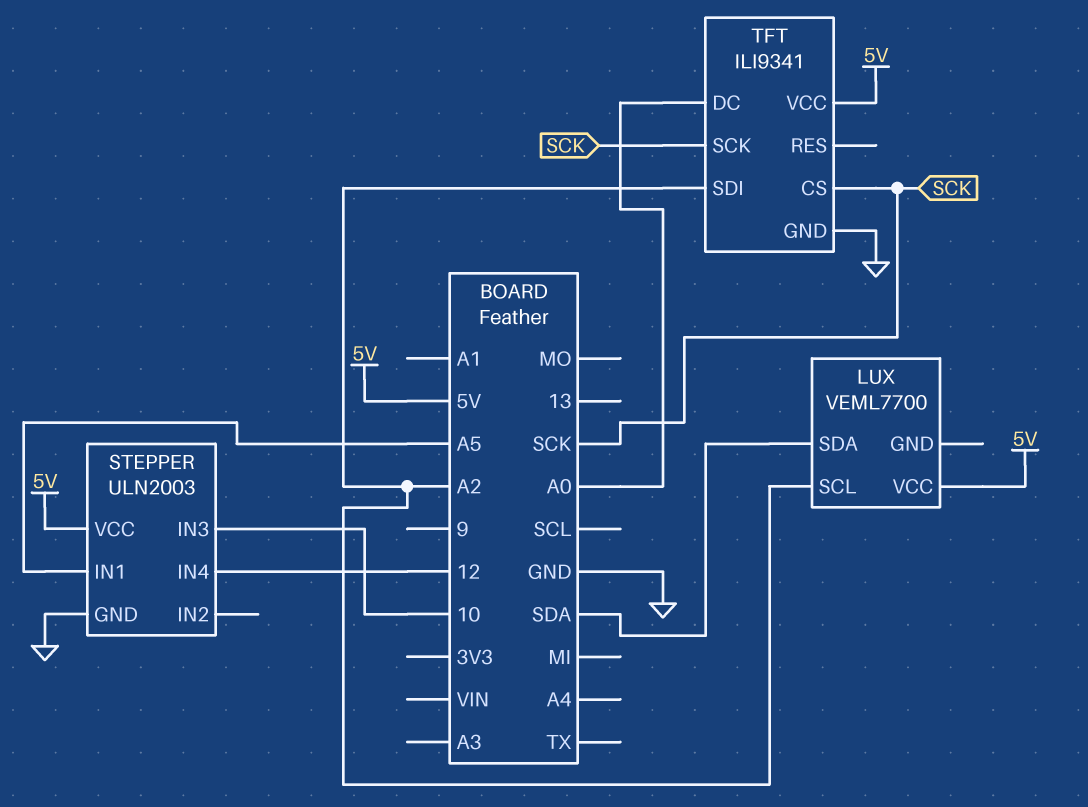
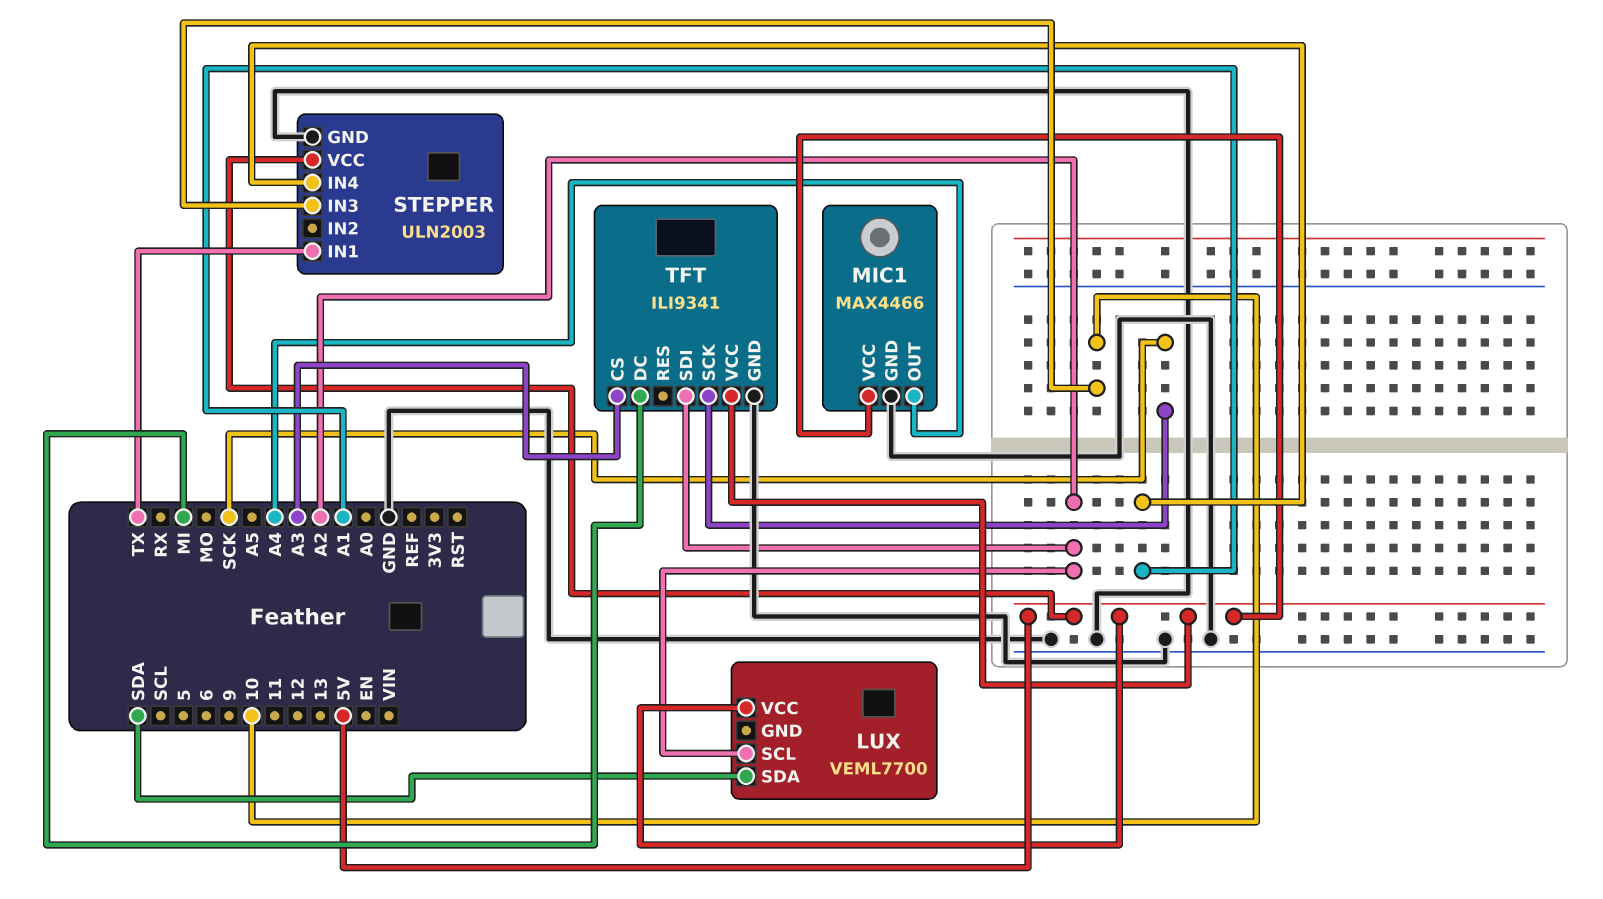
MIC1: none -> MAX4466
MIC1 pin GND: none -> GND
MIC1 pin OUT: none -> A4
MIC1 pin VCC: none -> 5V
STEPPER pin IN1: A5 -> TX
STEPPER pin IN4: 12 -> A1
TFT pin CS: SCK -> A3
TFT pin DC: A0 -> MI

